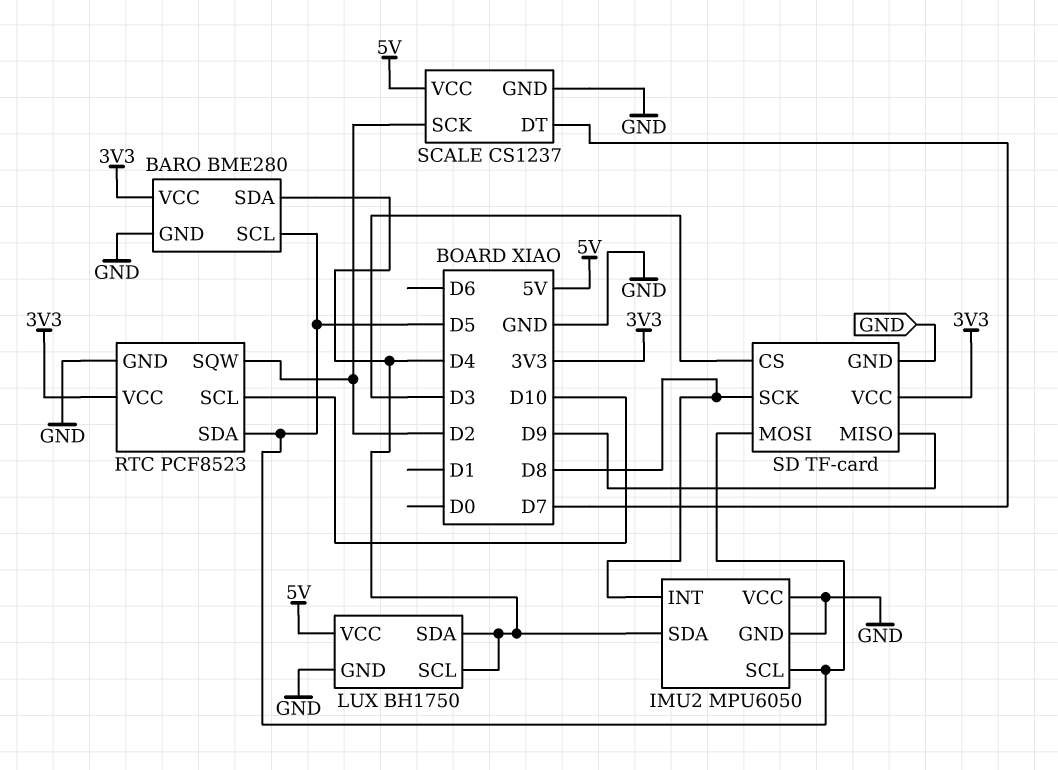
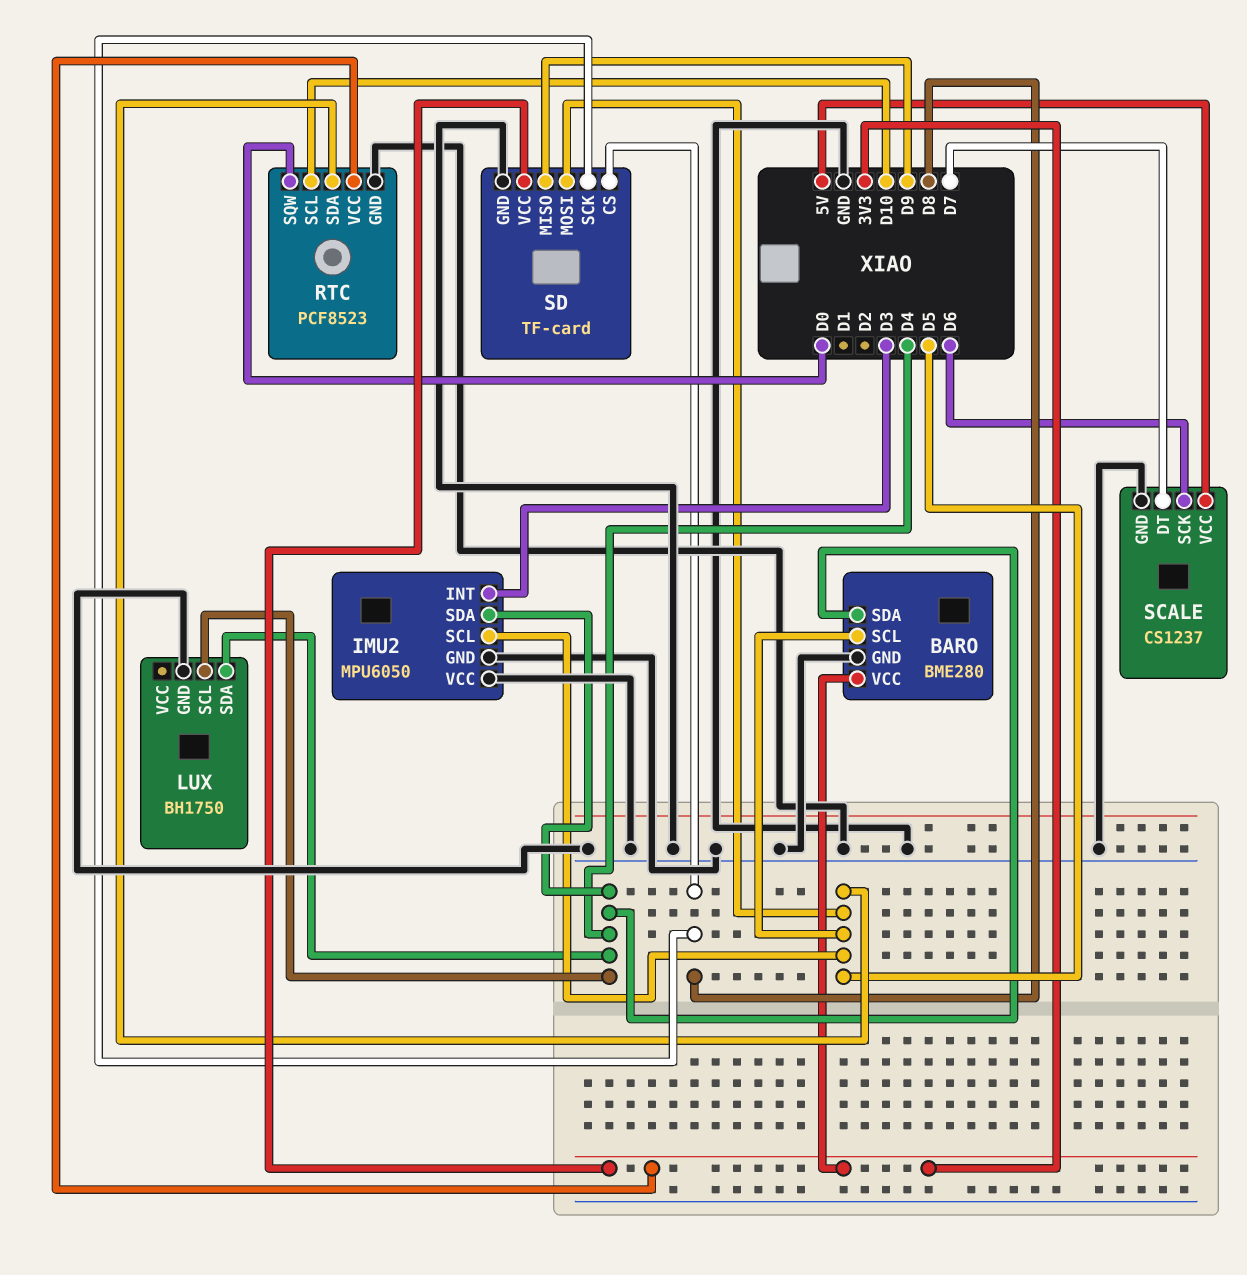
IMU2 pin INT: D8 -> D3
LUX pin VCC: 5V -> none
RTC pin SQW: D2 -> D0
SCALE pin SCK: D2 -> D6
SD pin CS: D3 -> D8

